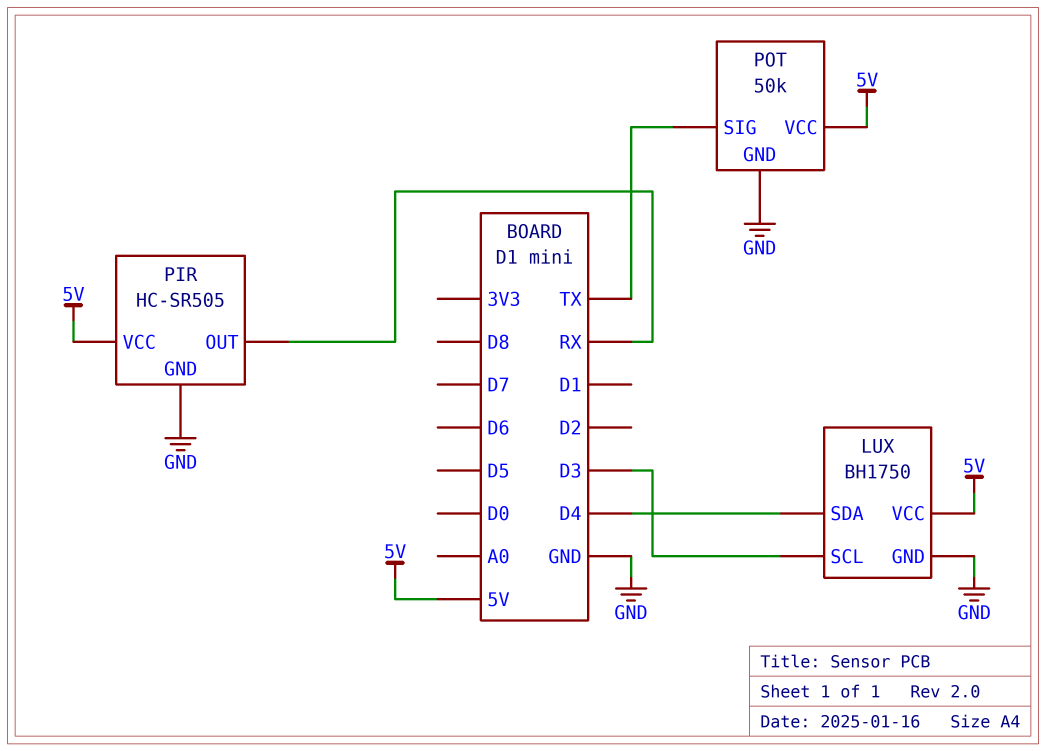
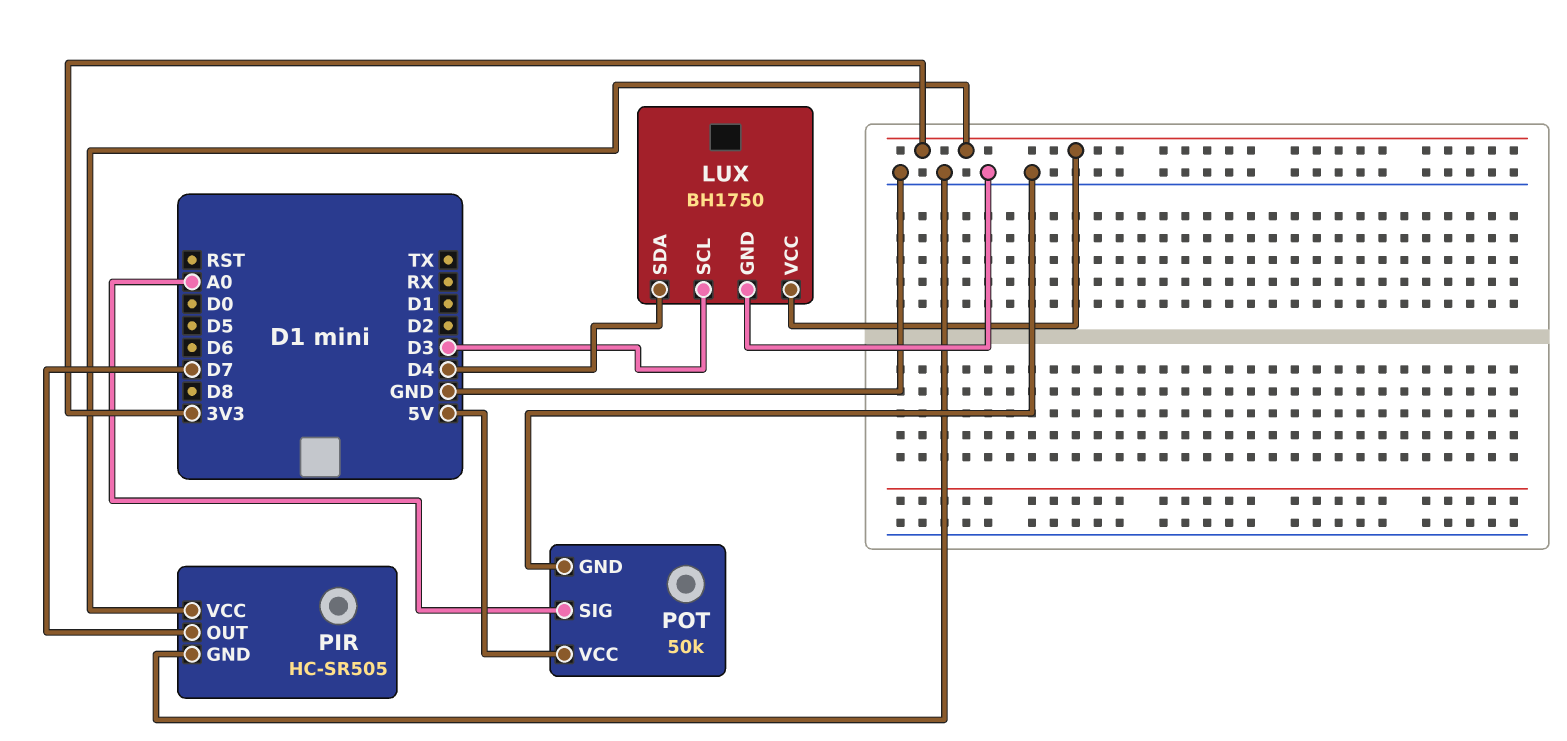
LUX pin VCC: 5V -> 3V3
PIR pin OUT: RX -> D7
PIR pin VCC: 5V -> 3V3
POT pin SIG: TX -> A0

